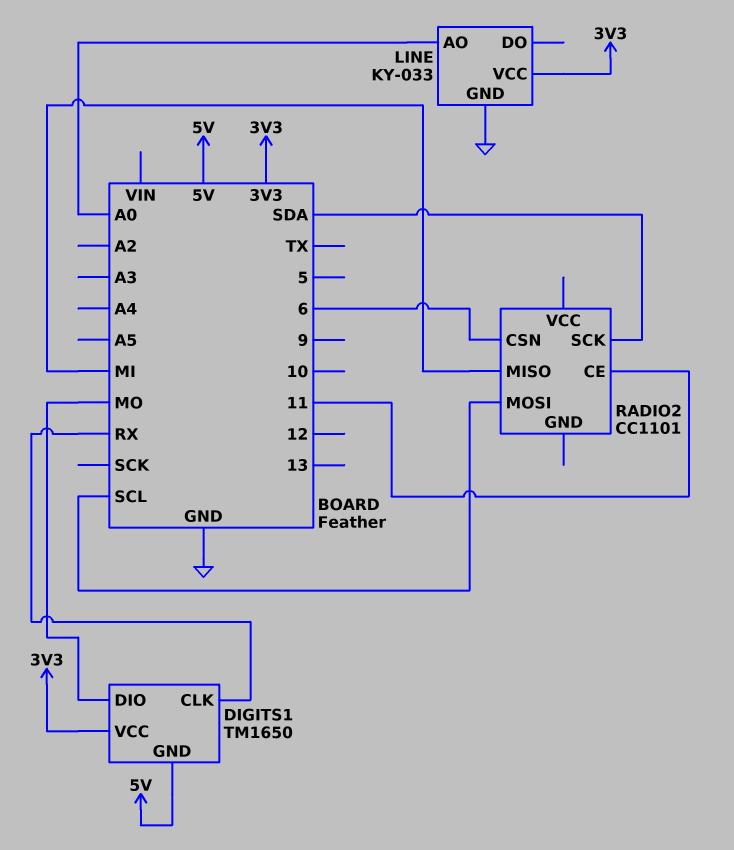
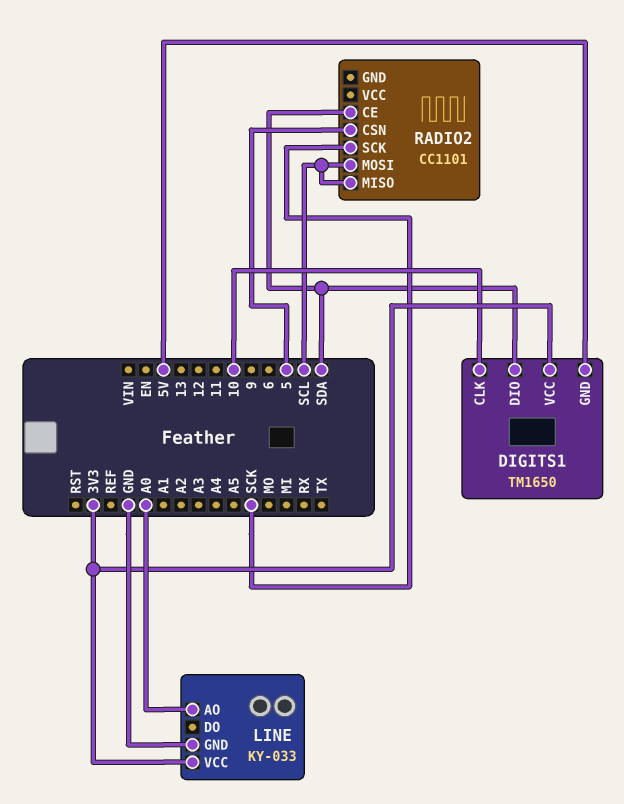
DIGITS1 pin CLK: RX -> 10
DIGITS1 pin DIO: MO -> SDA
RADIO2 pin CE: 11 -> SDA
RADIO2 pin CSN: 6 -> 5
RADIO2 pin MISO: MI -> SCL
RADIO2 pin SCK: SDA -> SCK

